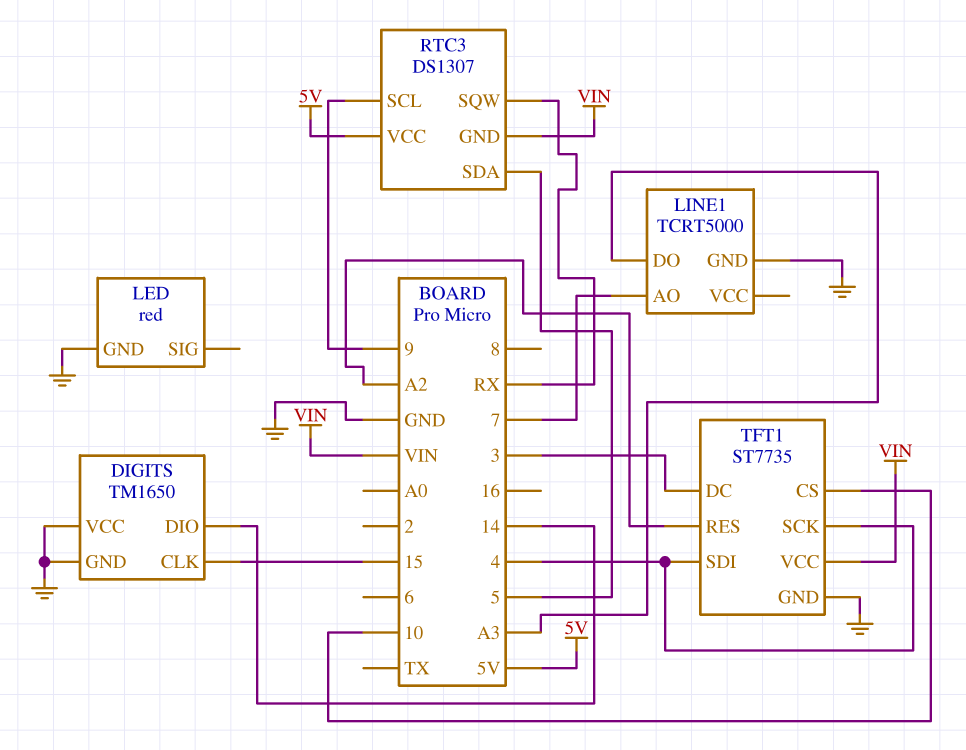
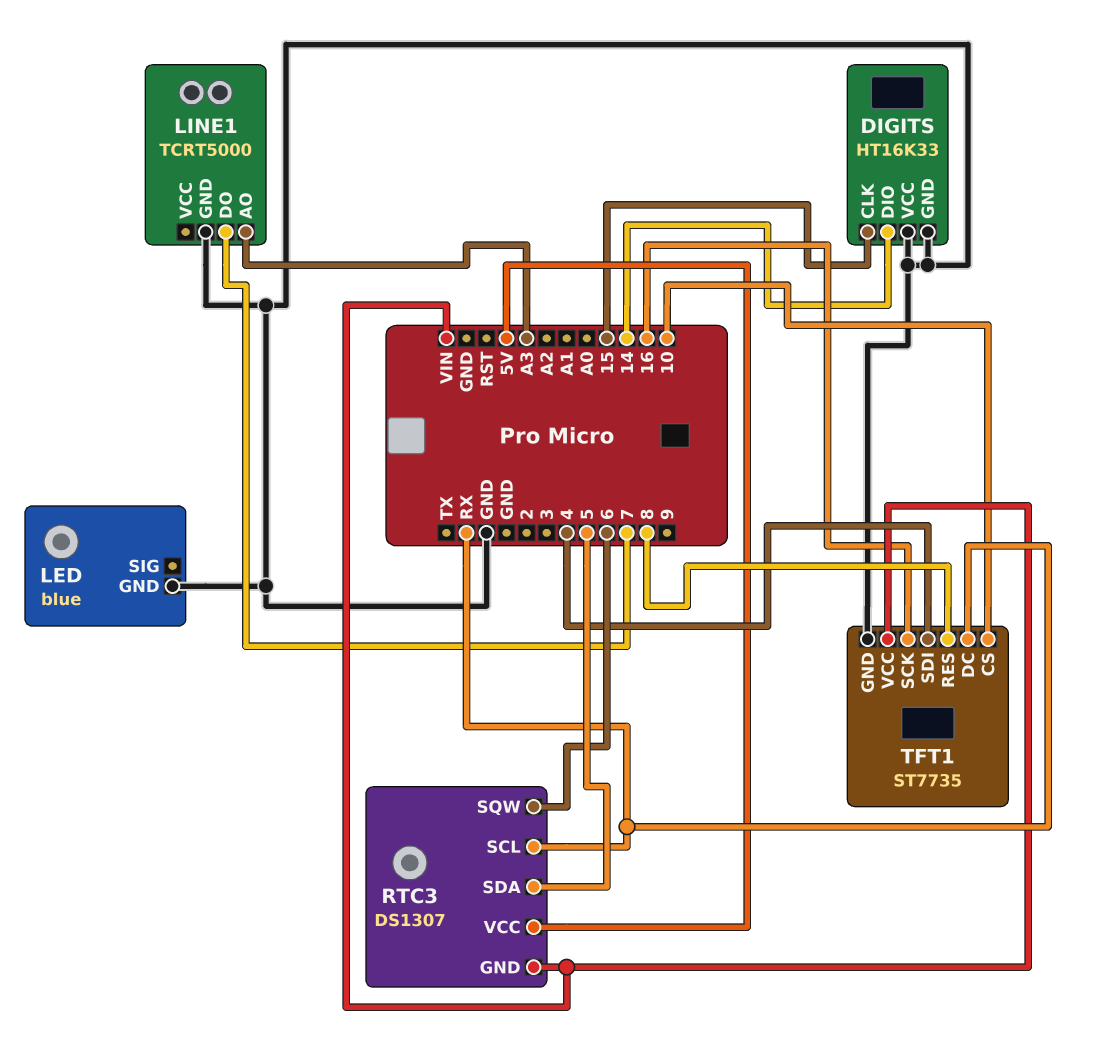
DIGITS: TM1650 -> HT16K33
LED: red -> blue
LINE1 pin AO: 7 -> A3
LINE1 pin DO: A3 -> 7
RTC3 pin SCL: 9 -> RX
RTC3 pin SQW: RX -> 6
TFT1 pin DC: 3 -> RX
TFT1 pin RES: A2 -> 8
TFT1 pin SCK: 4 -> 16

